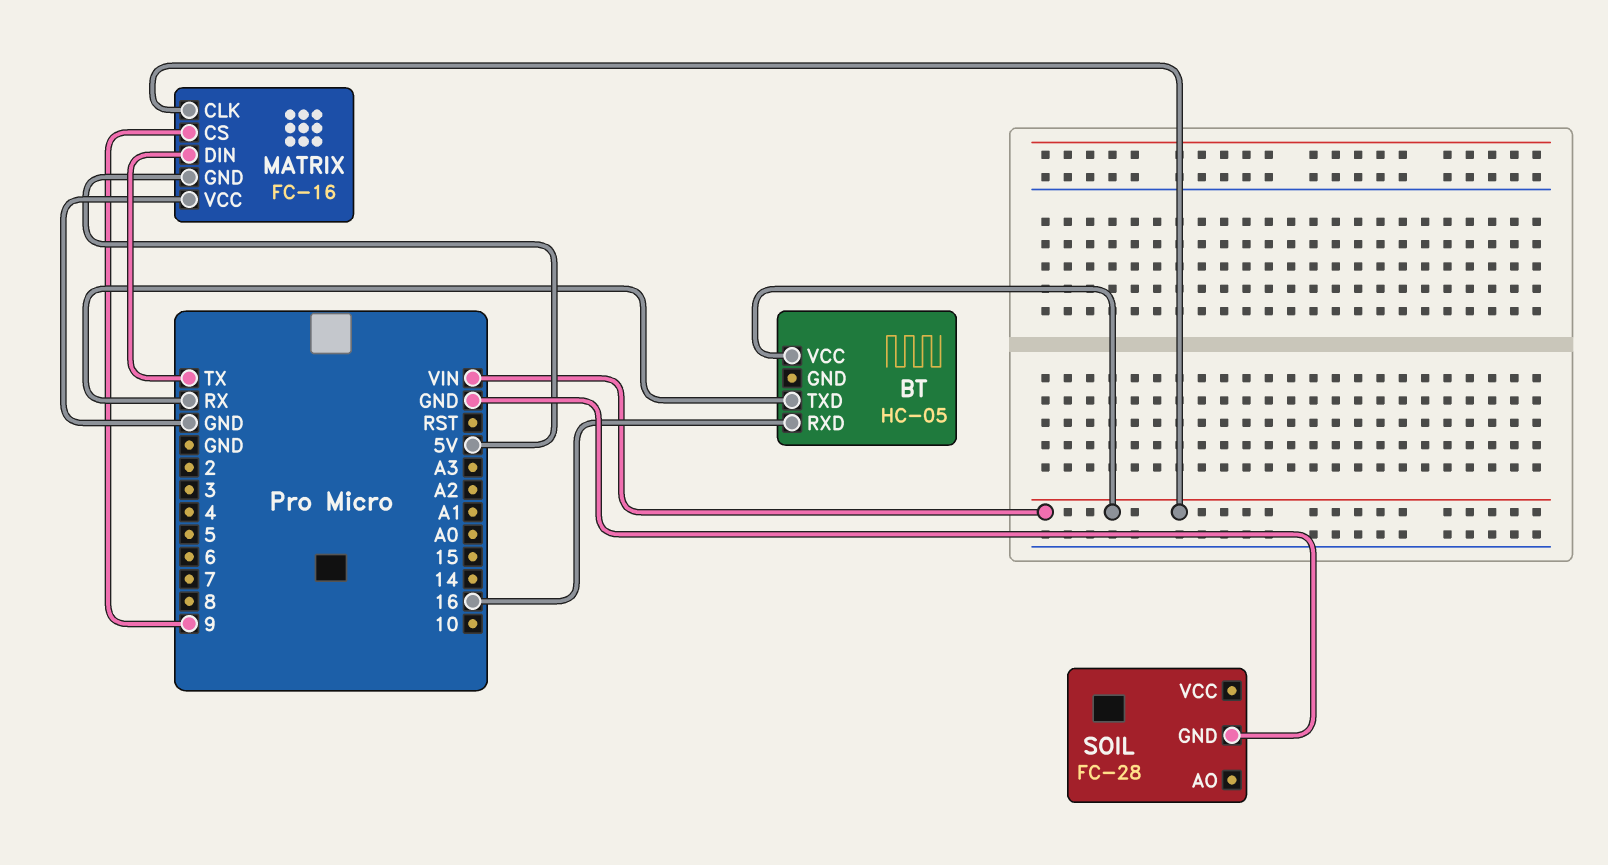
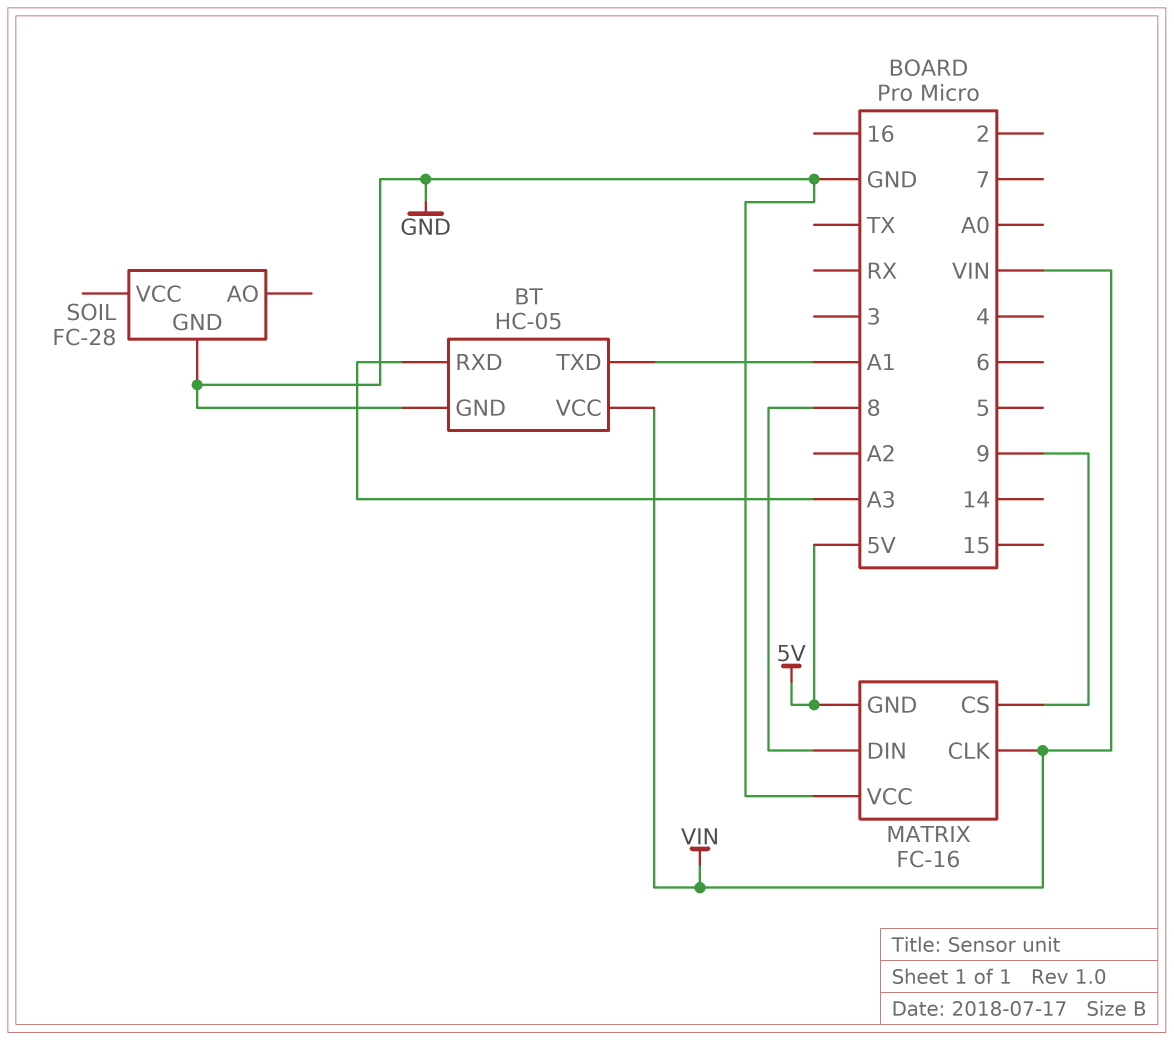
BT pin GND: none -> GND
BT pin RXD: 16 -> A3
BT pin TXD: RX -> A1
MATRIX pin DIN: TX -> 8

